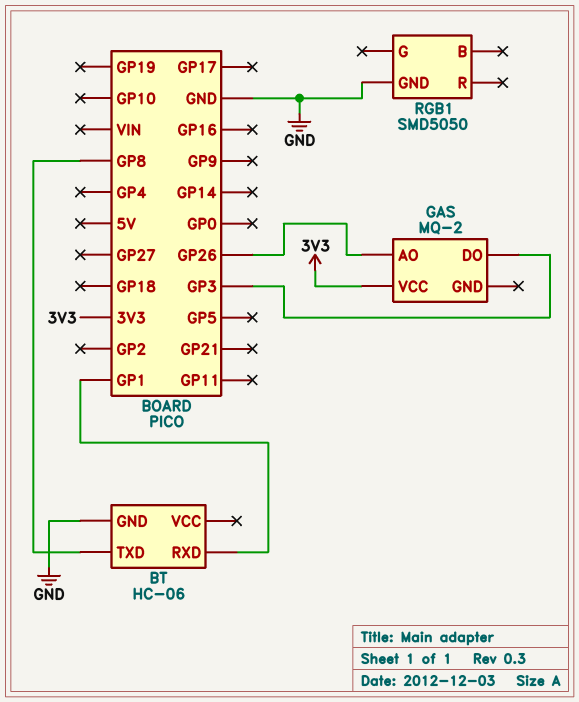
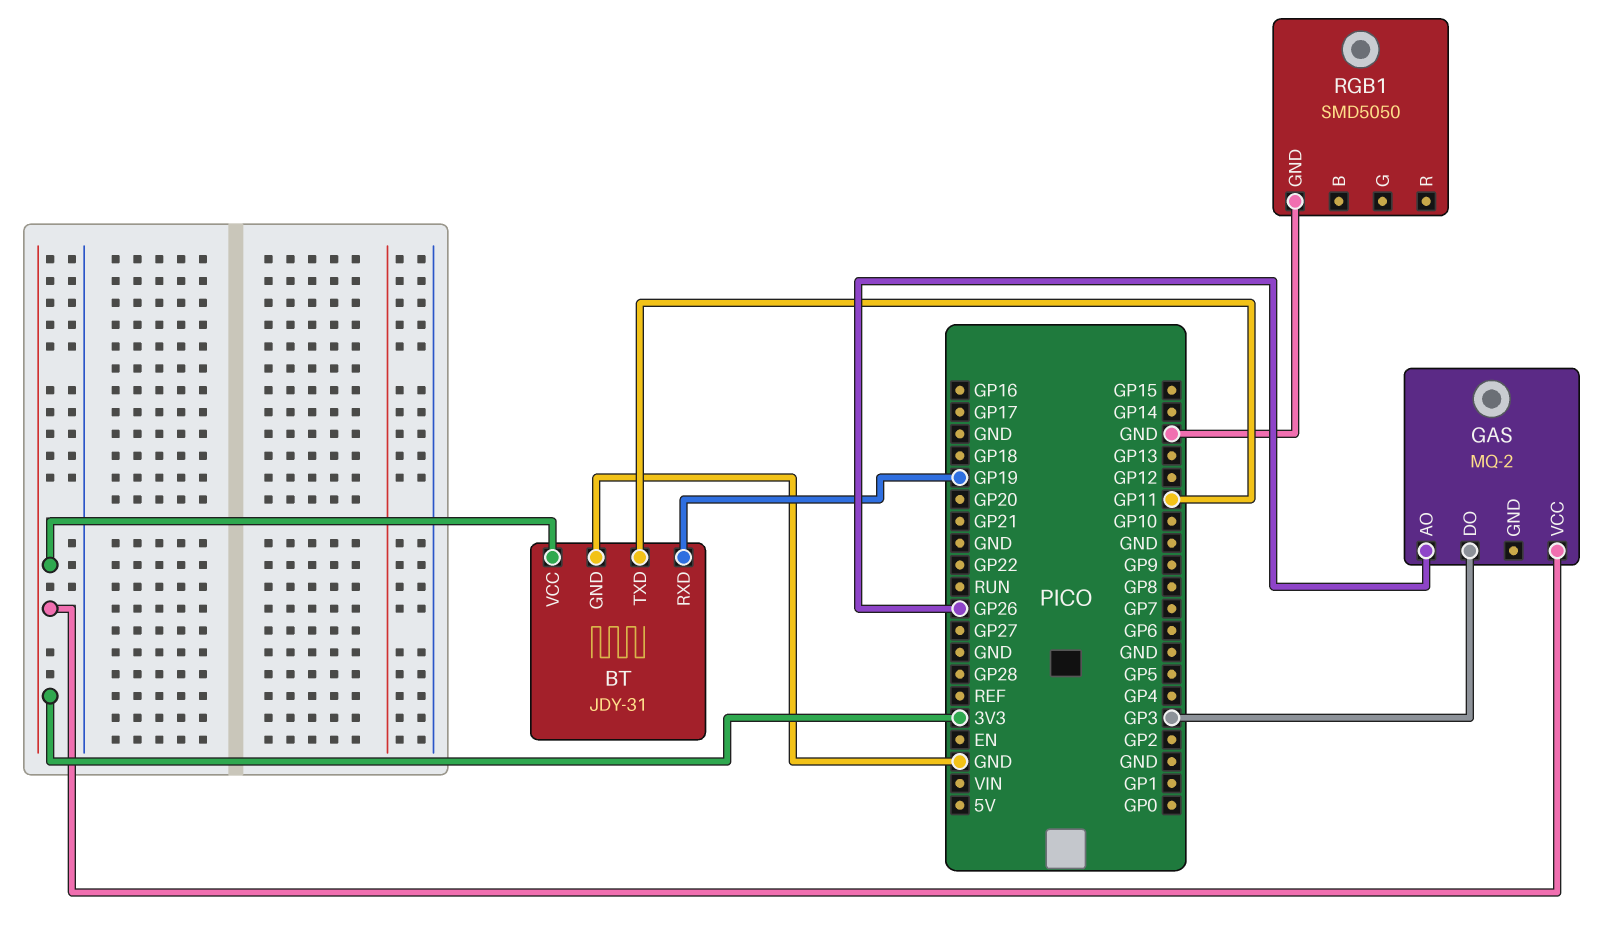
BT: HC-06 -> JDY-31
BT pin RXD: GP1 -> GP19
BT pin TXD: GP8 -> GP11
BT pin VCC: none -> 3V3

